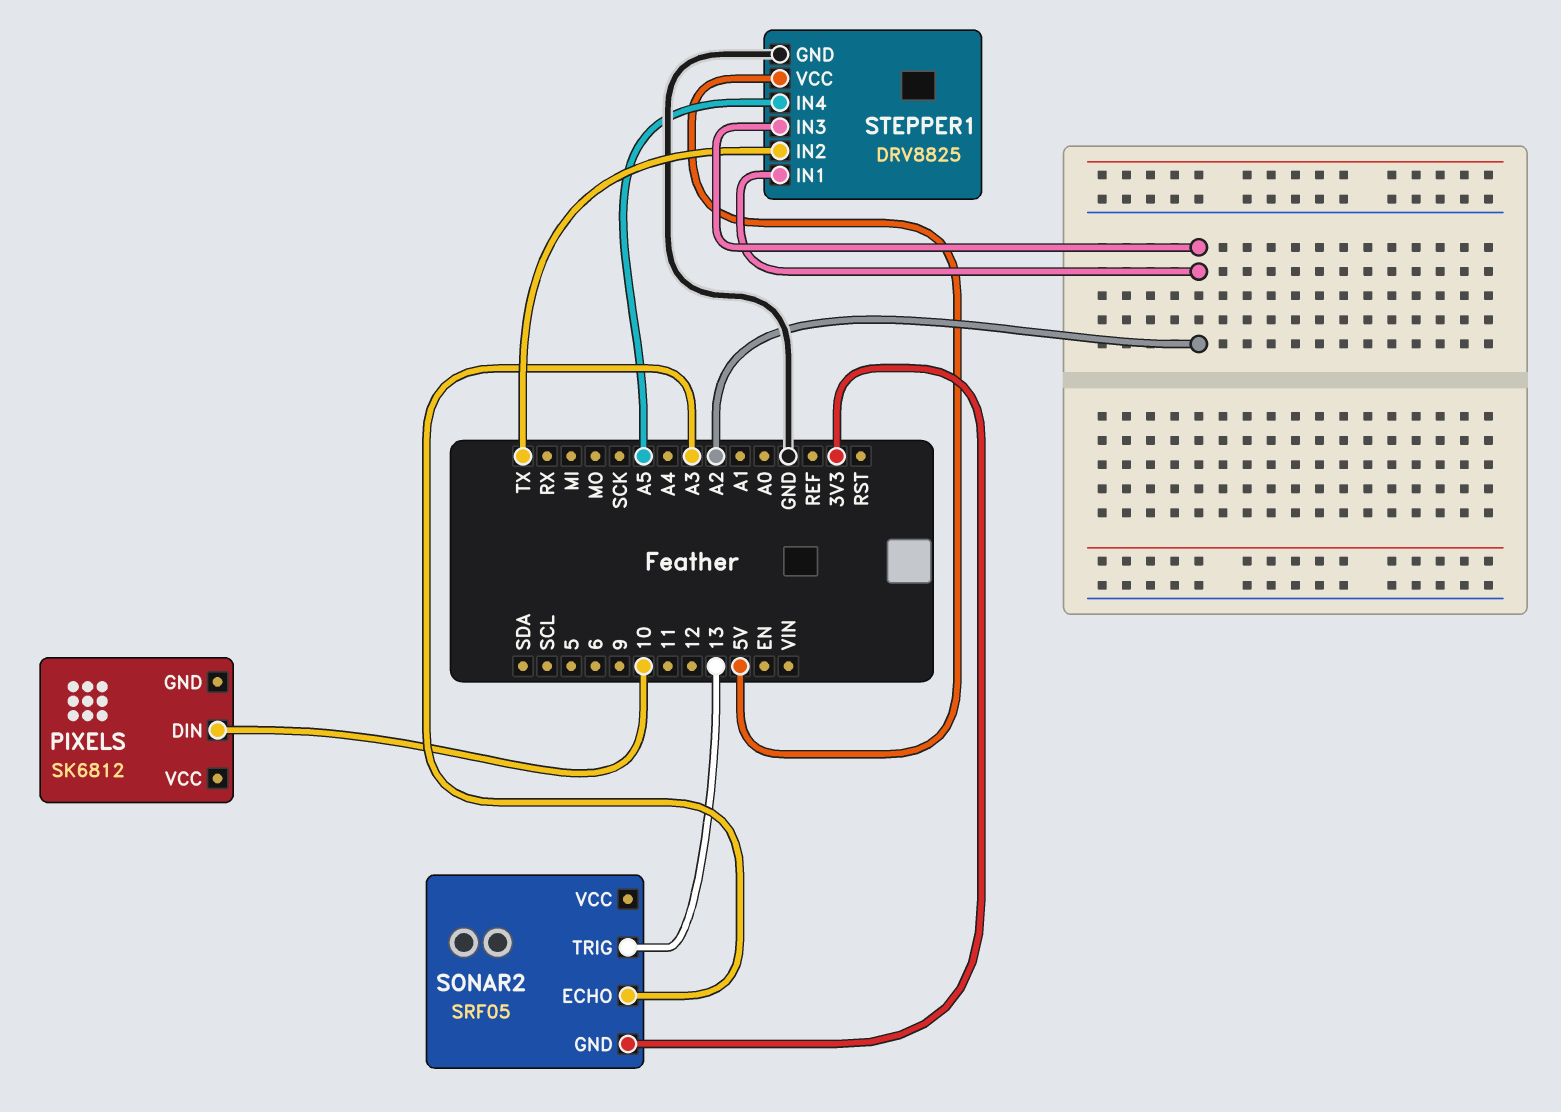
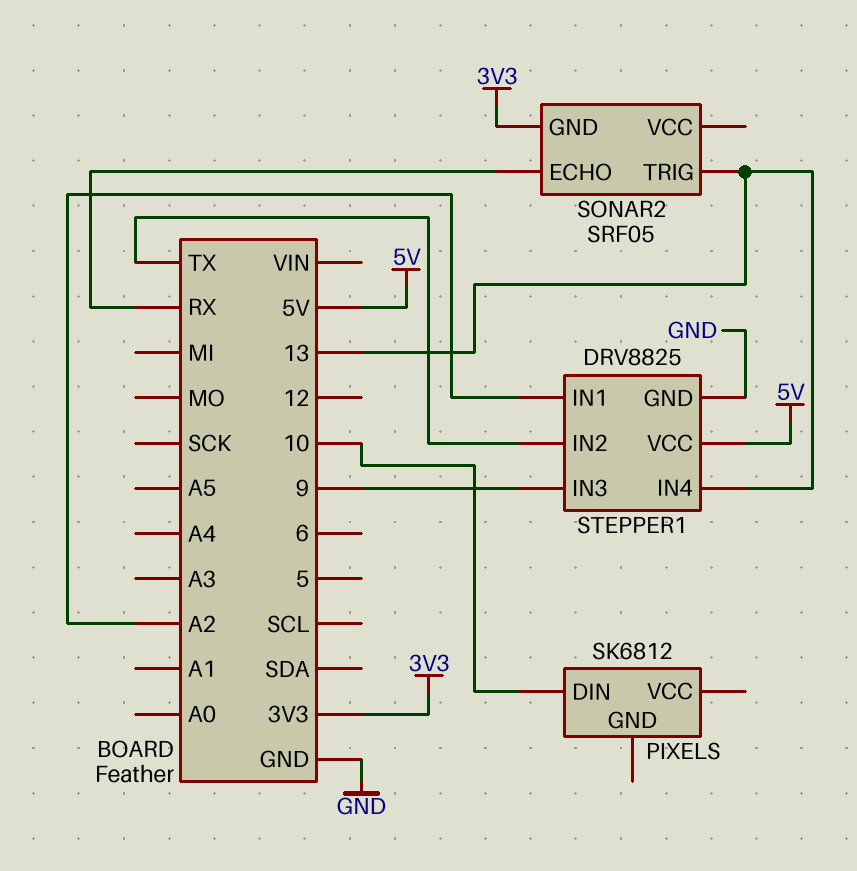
SONAR2 pin ECHO: A3 -> RX
STEPPER1 pin IN3: A2 -> 9
STEPPER1 pin IN4: A5 -> 13

